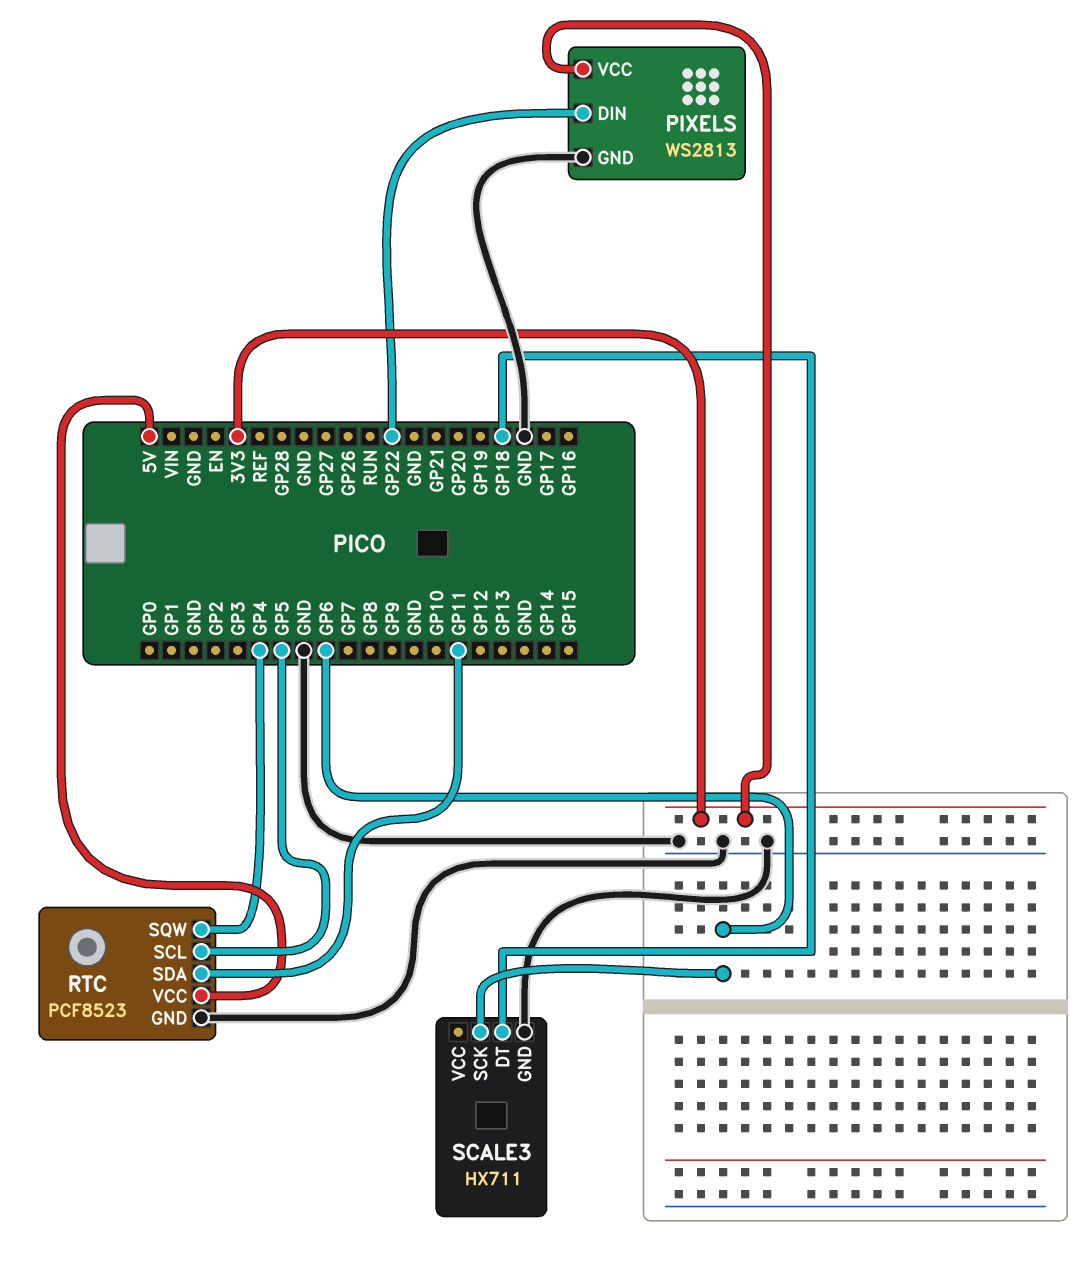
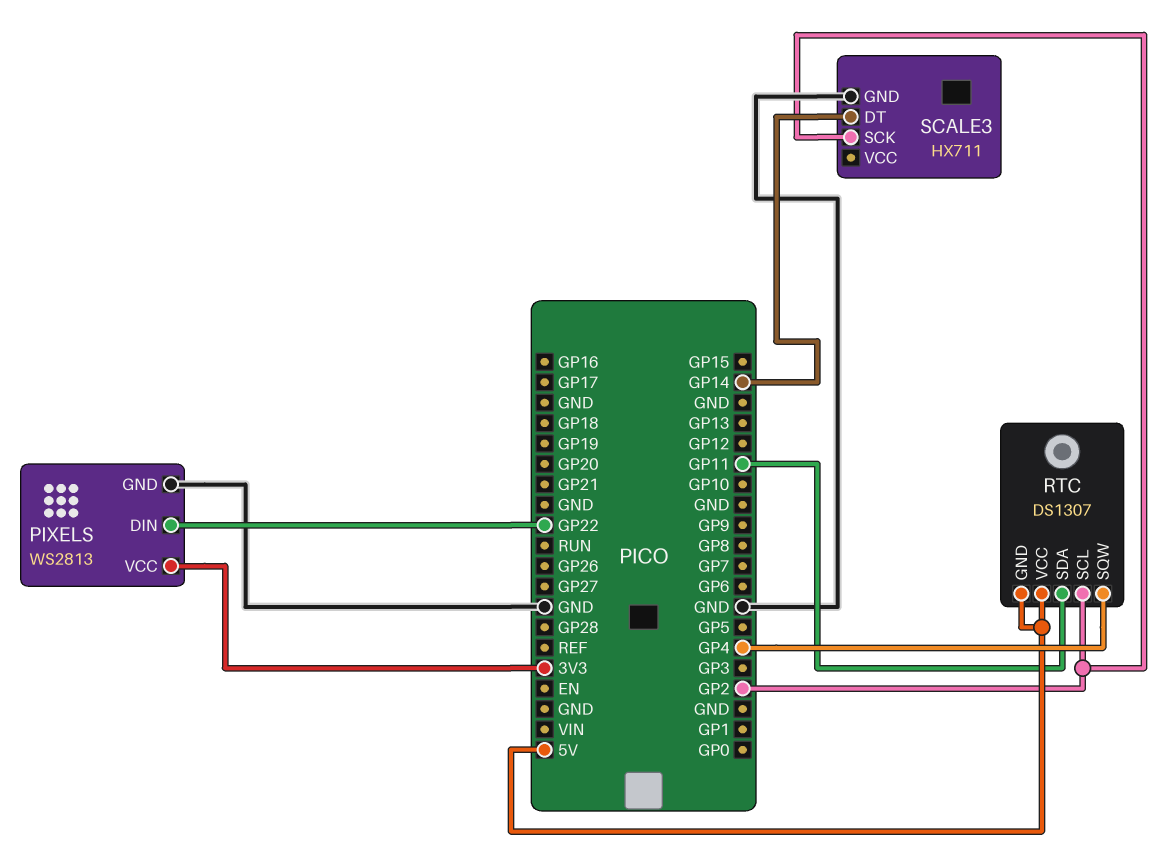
RTC: PCF8523 -> DS1307
RTC pin GND: GND -> 5V
RTC pin SCL: GP5 -> GP2
SCALE3 pin DT: GP18 -> GP14
SCALE3 pin SCK: GP6 -> GP2

